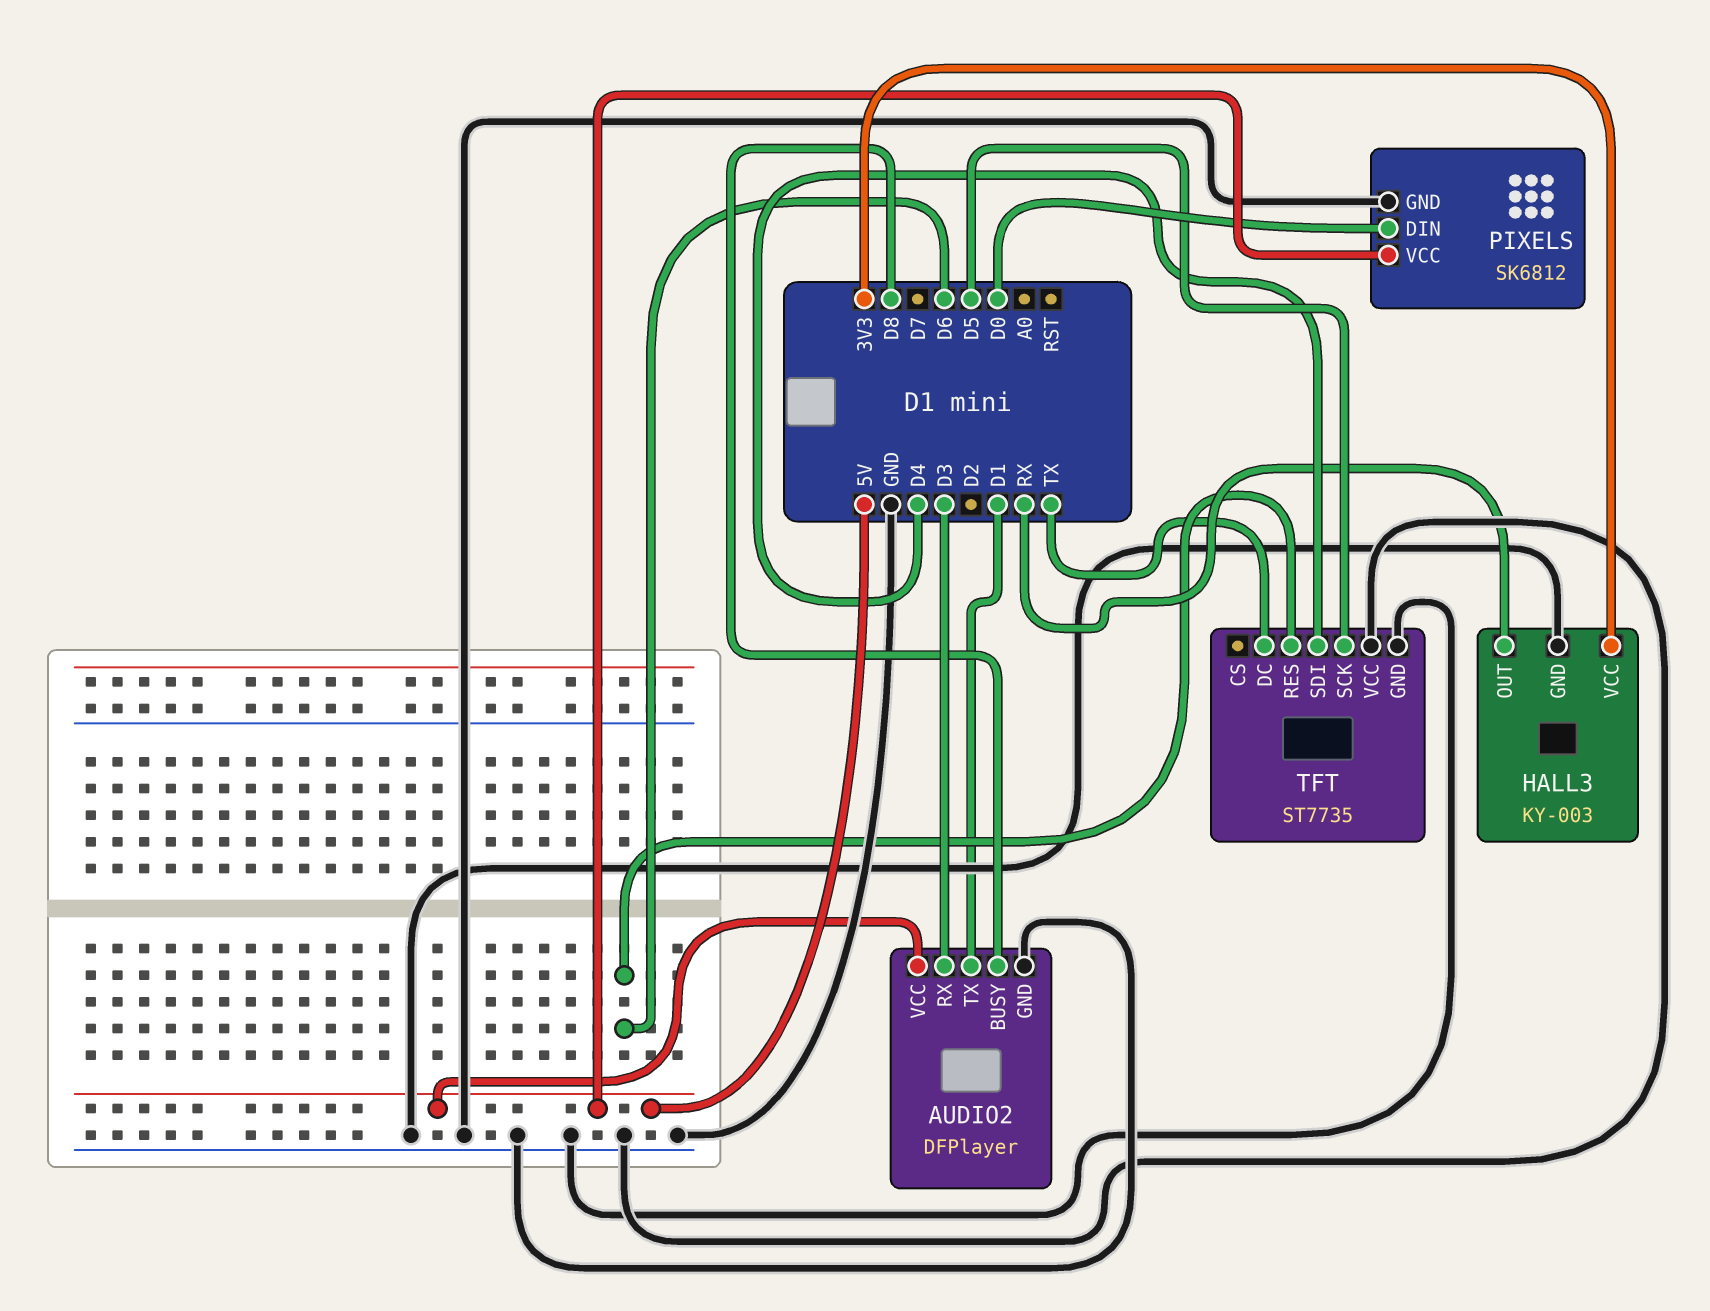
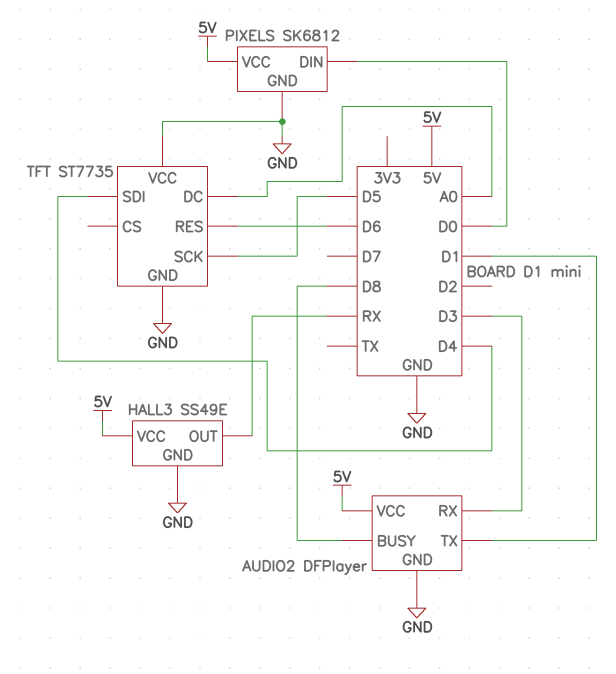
HALL3: KY-003 -> SS49E
HALL3 pin VCC: 3V3 -> 5V
TFT pin DC: TX -> A0

